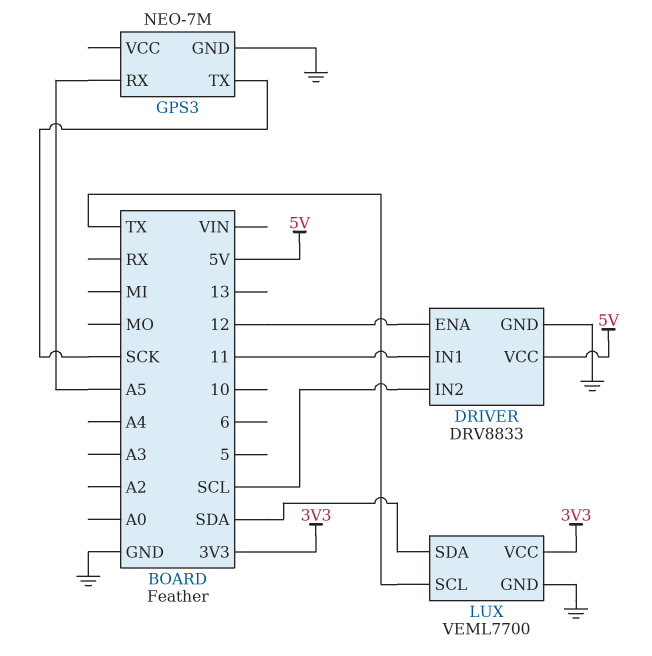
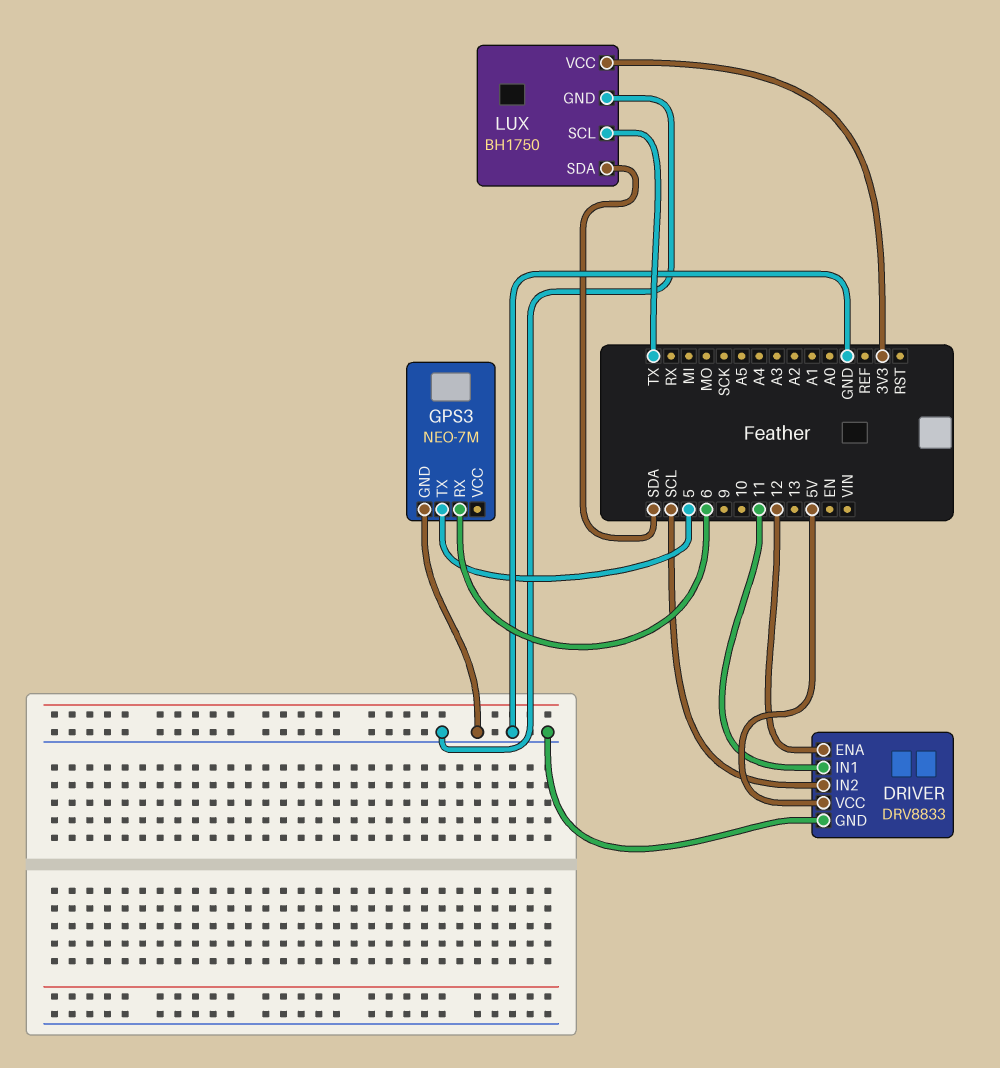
GPS3 pin RX: A5 -> 6
GPS3 pin TX: SCK -> 5
LUX: VEML7700 -> BH1750

